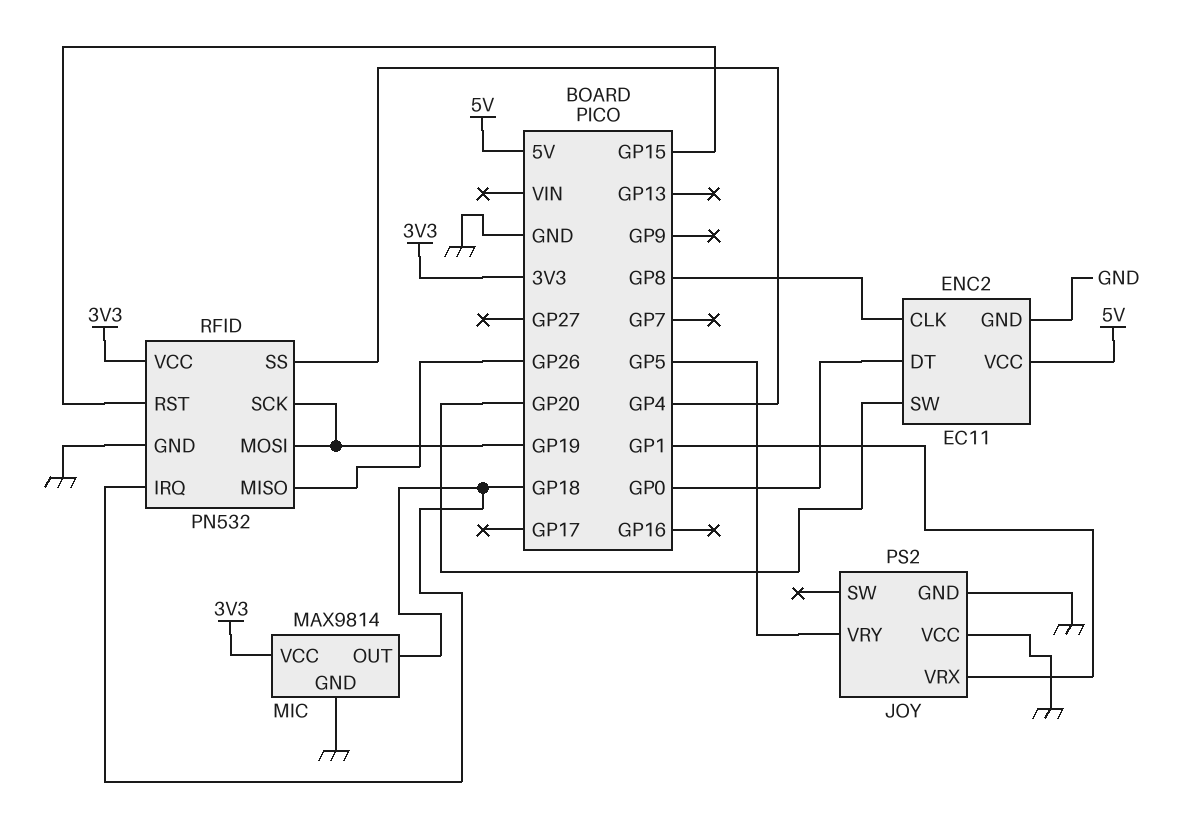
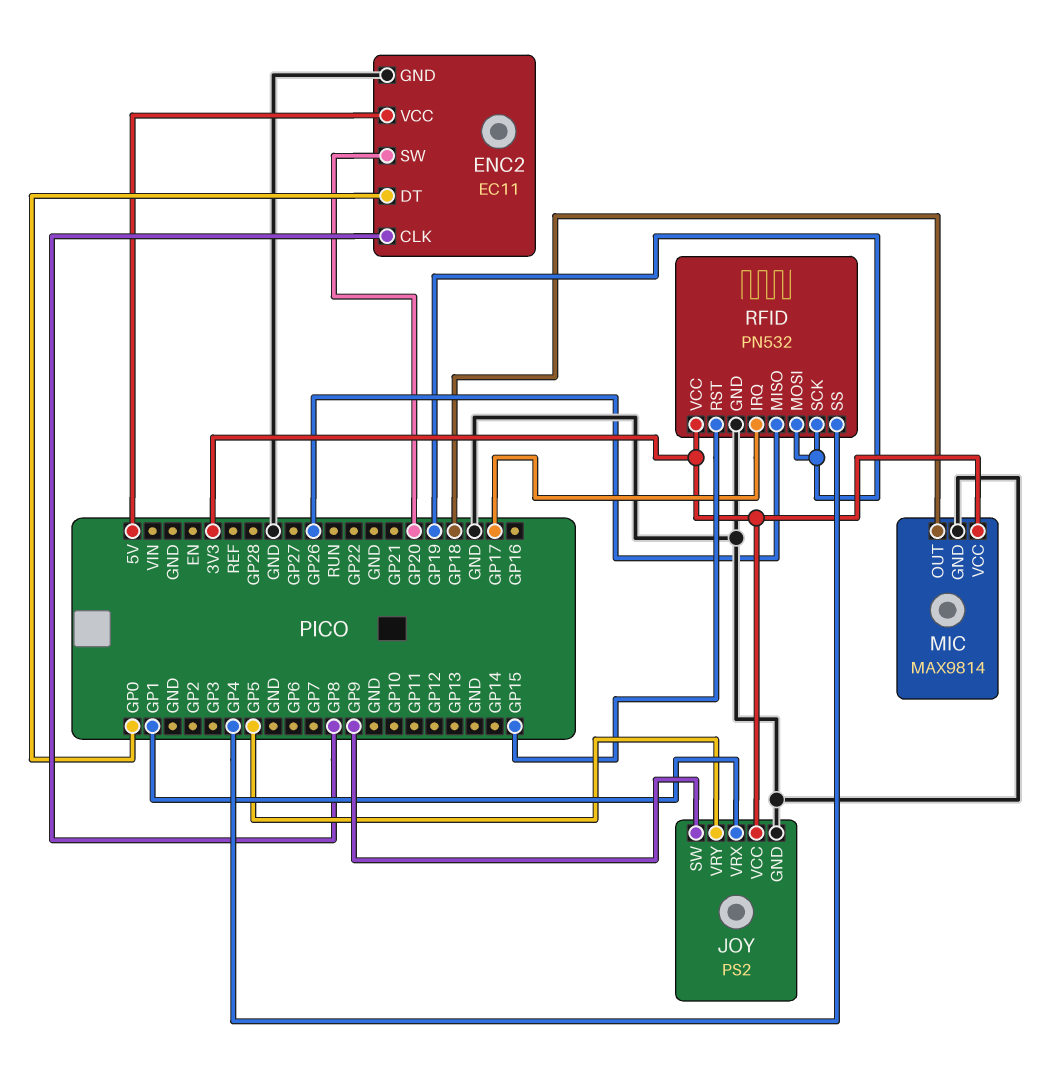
JOY pin SW: none -> GP9
JOY pin VCC: GND -> 3V3
RFID pin IRQ: GP18 -> GP17

